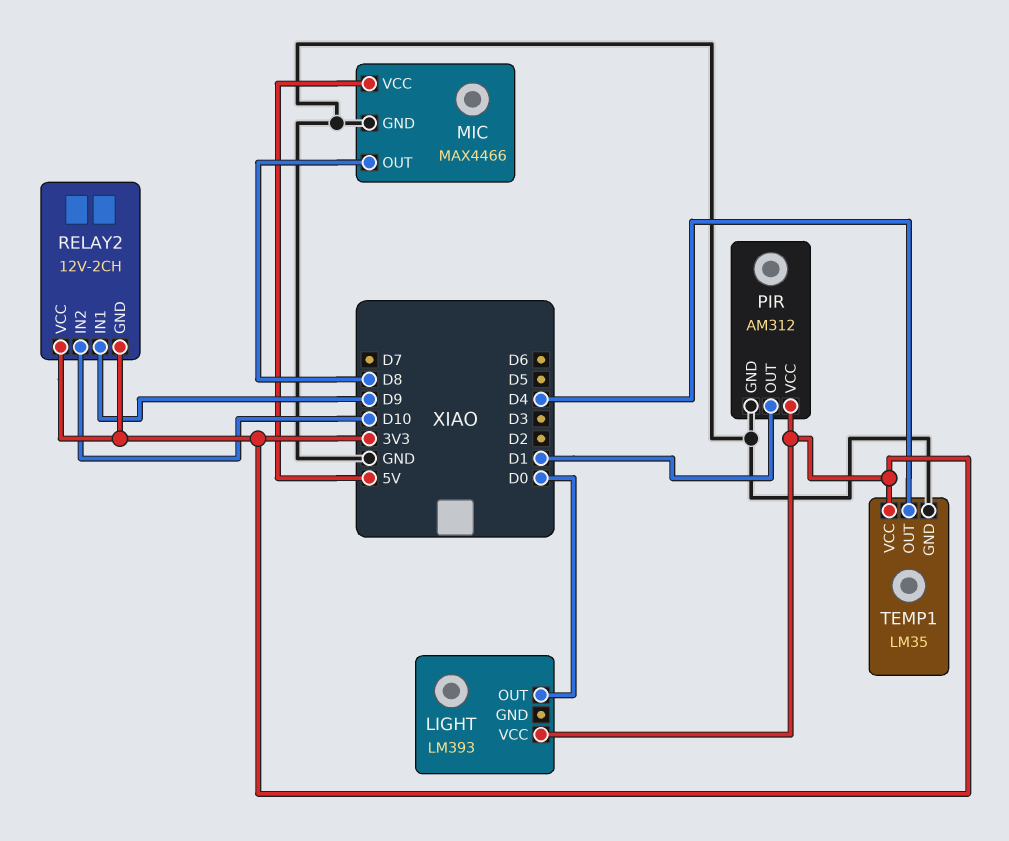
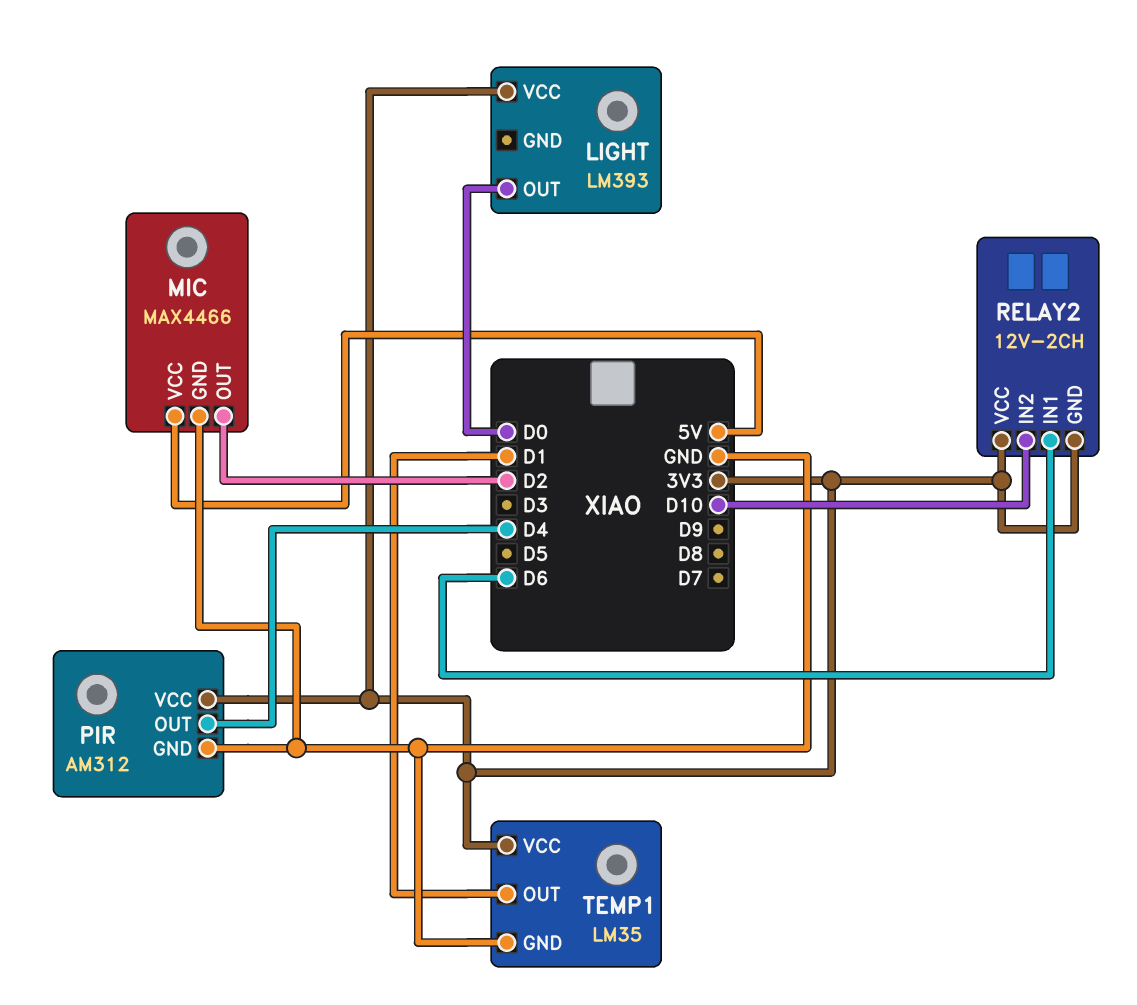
MIC pin OUT: D8 -> D2
PIR pin OUT: D1 -> D4
RELAY2 pin IN1: D9 -> D6
TEMP1 pin OUT: D4 -> D1

